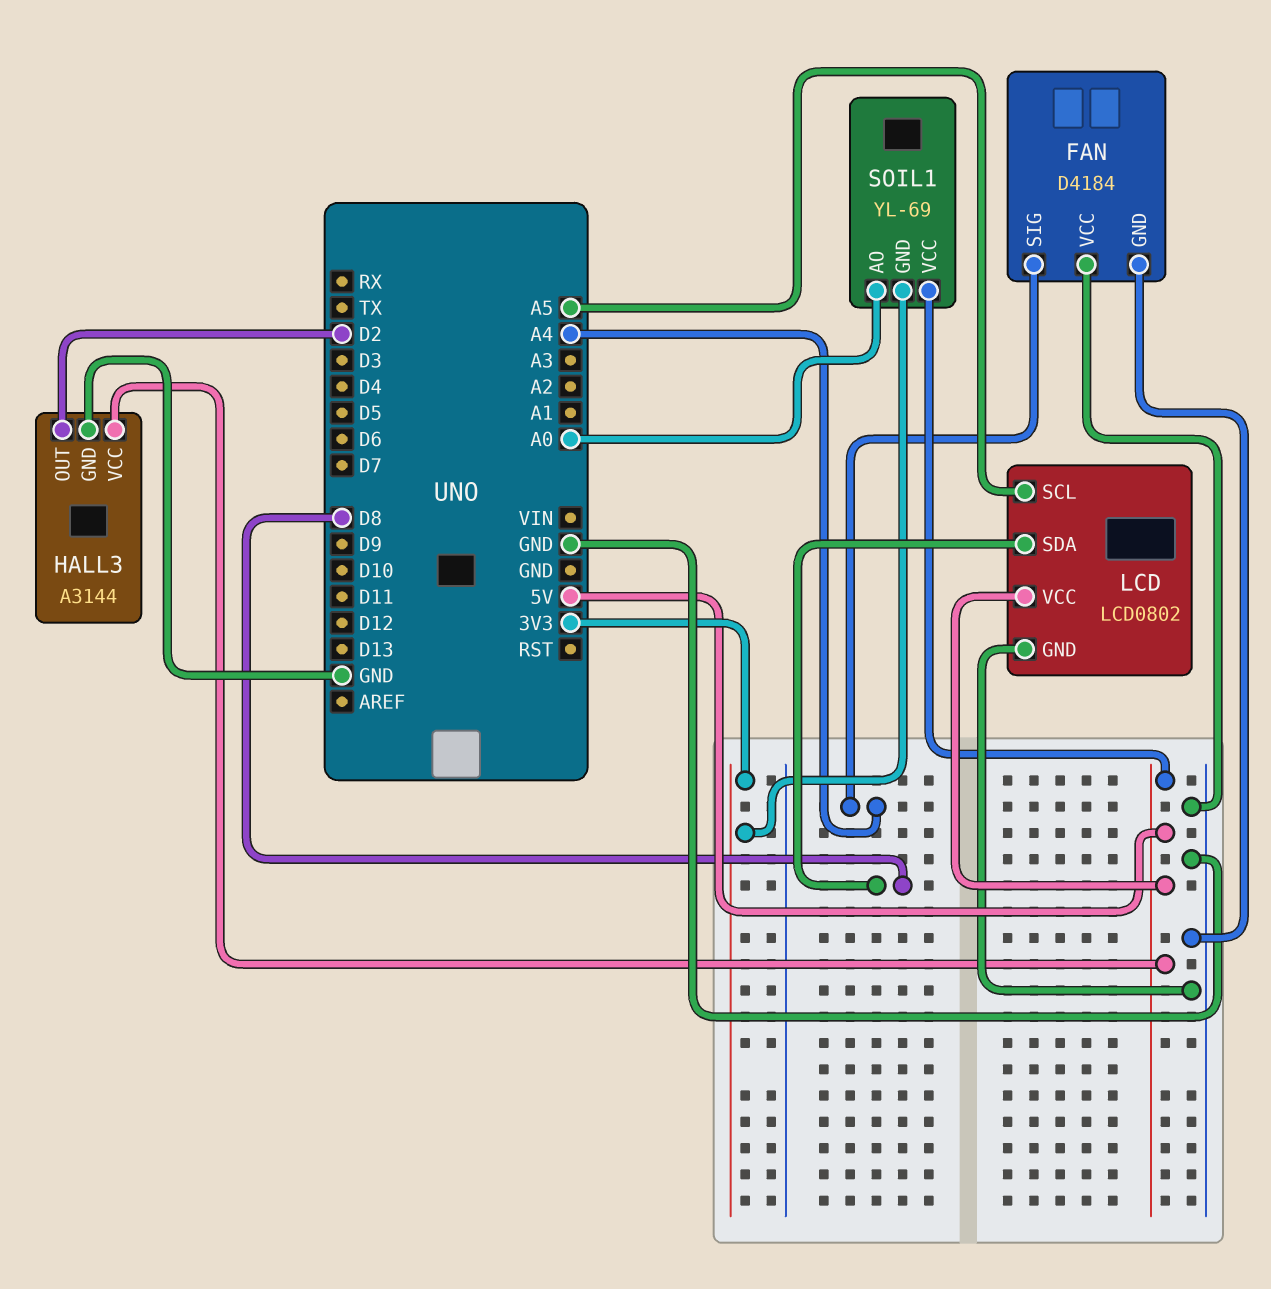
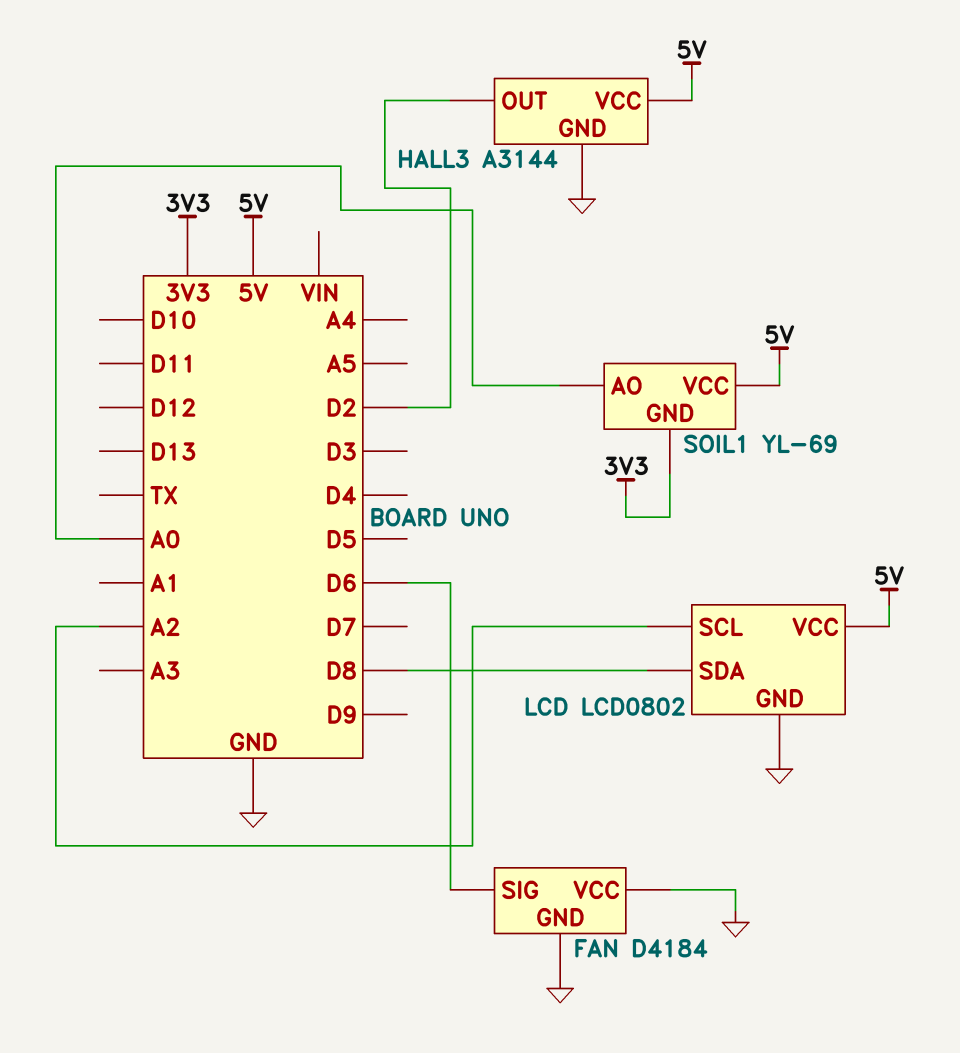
FAN pin SIG: A4 -> D6
LCD pin SCL: A5 -> A2

